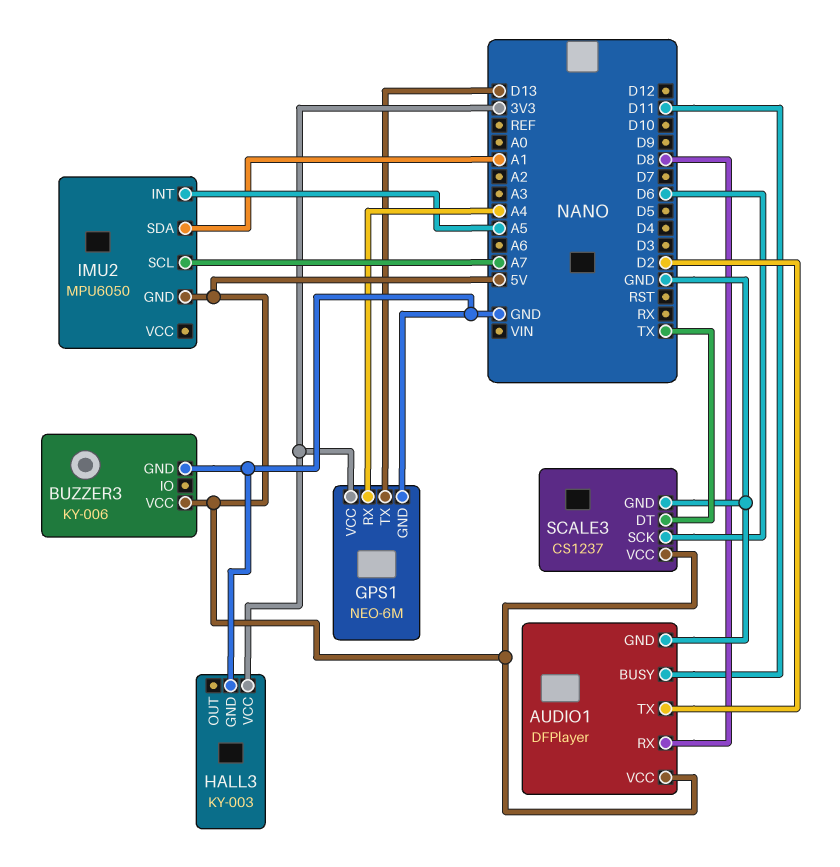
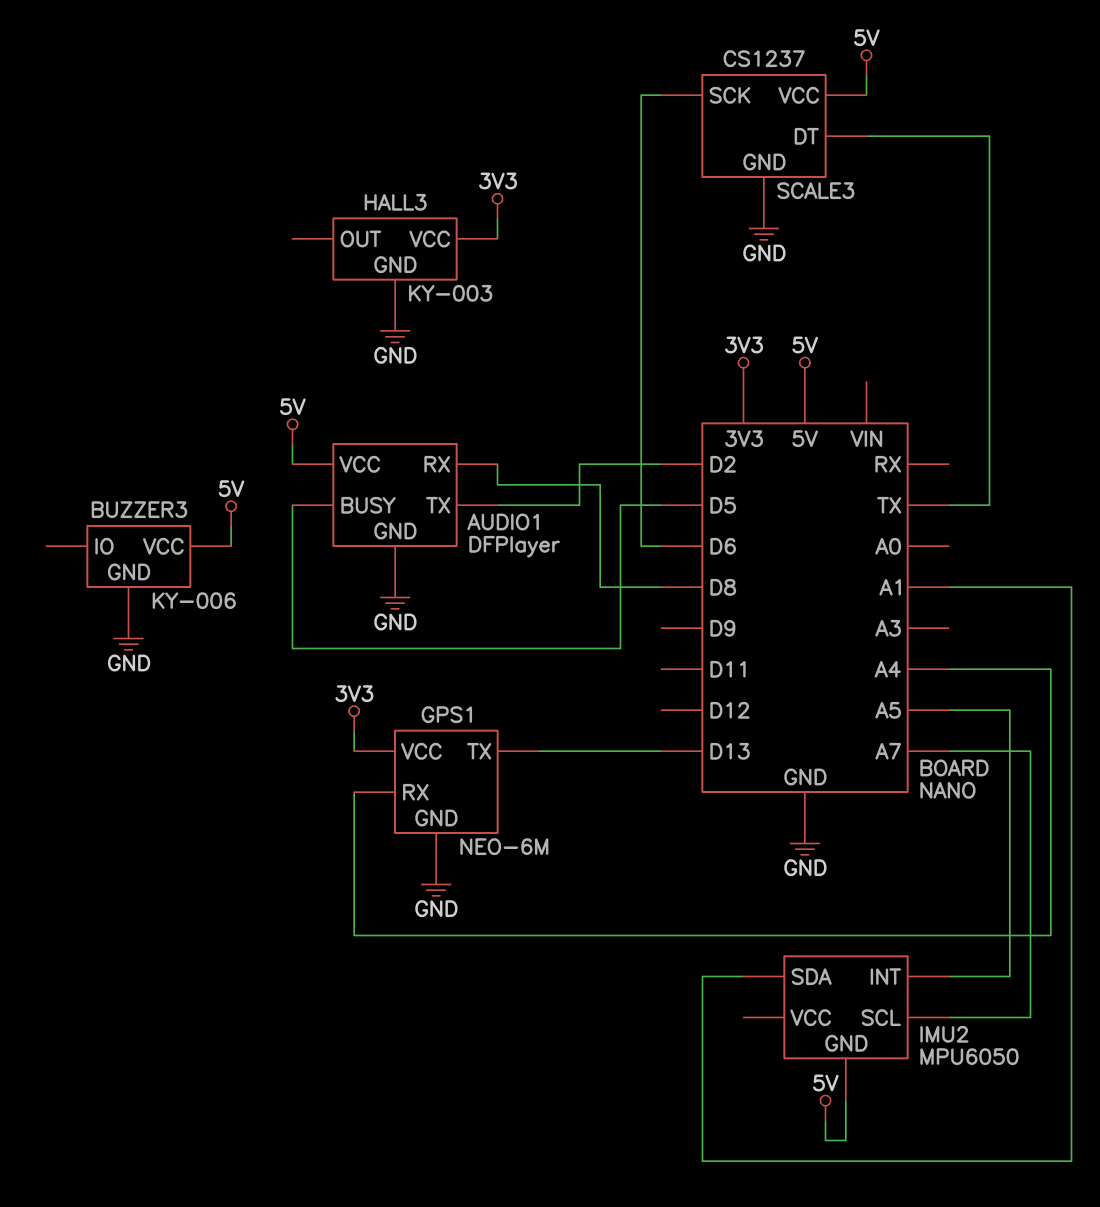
AUDIO1 pin BUSY: D11 -> D5

